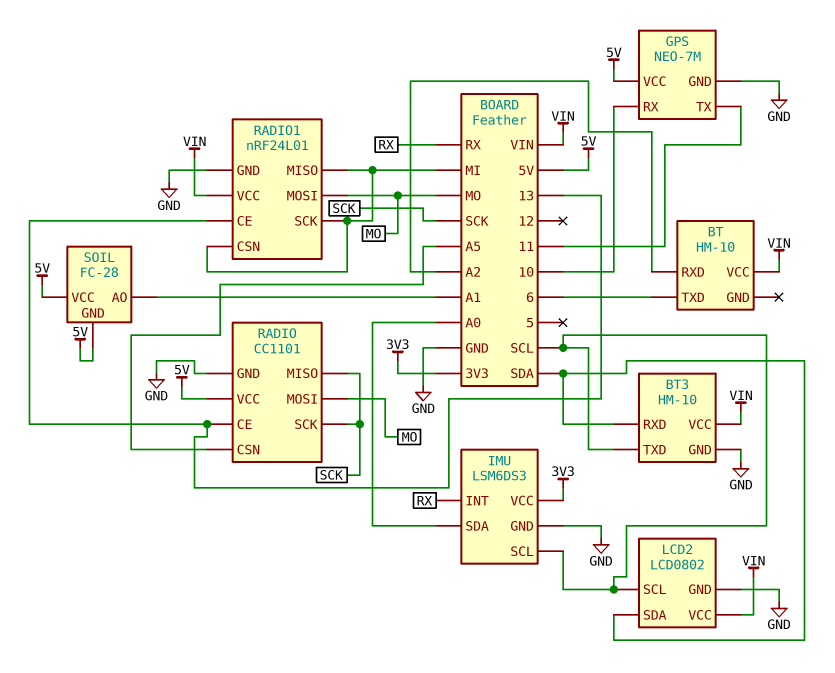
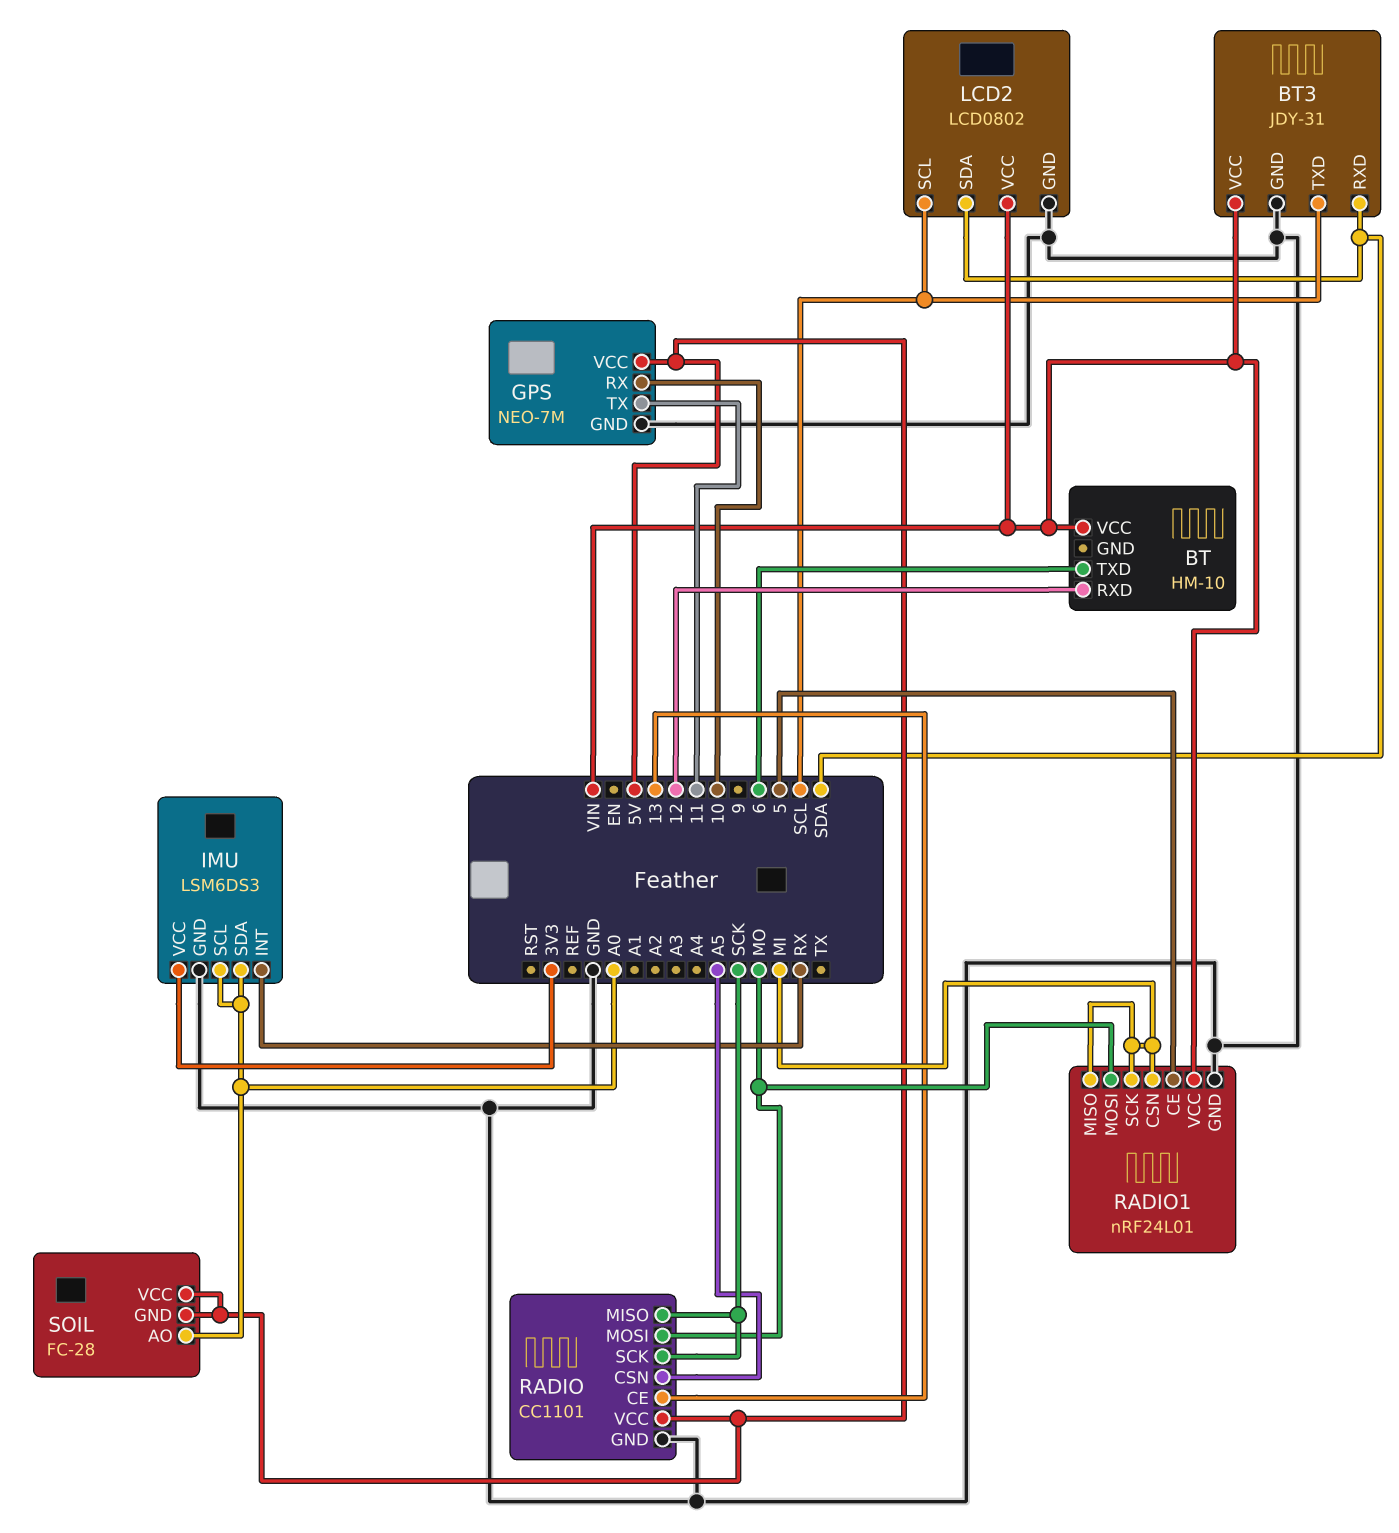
BT pin RXD: A2 -> 12
BT3: HM-10 -> JDY-31
IMU pin SCL: SCL -> A0
RADIO1 pin CE: 13 -> 5
SOIL pin AO: A1 -> A0

